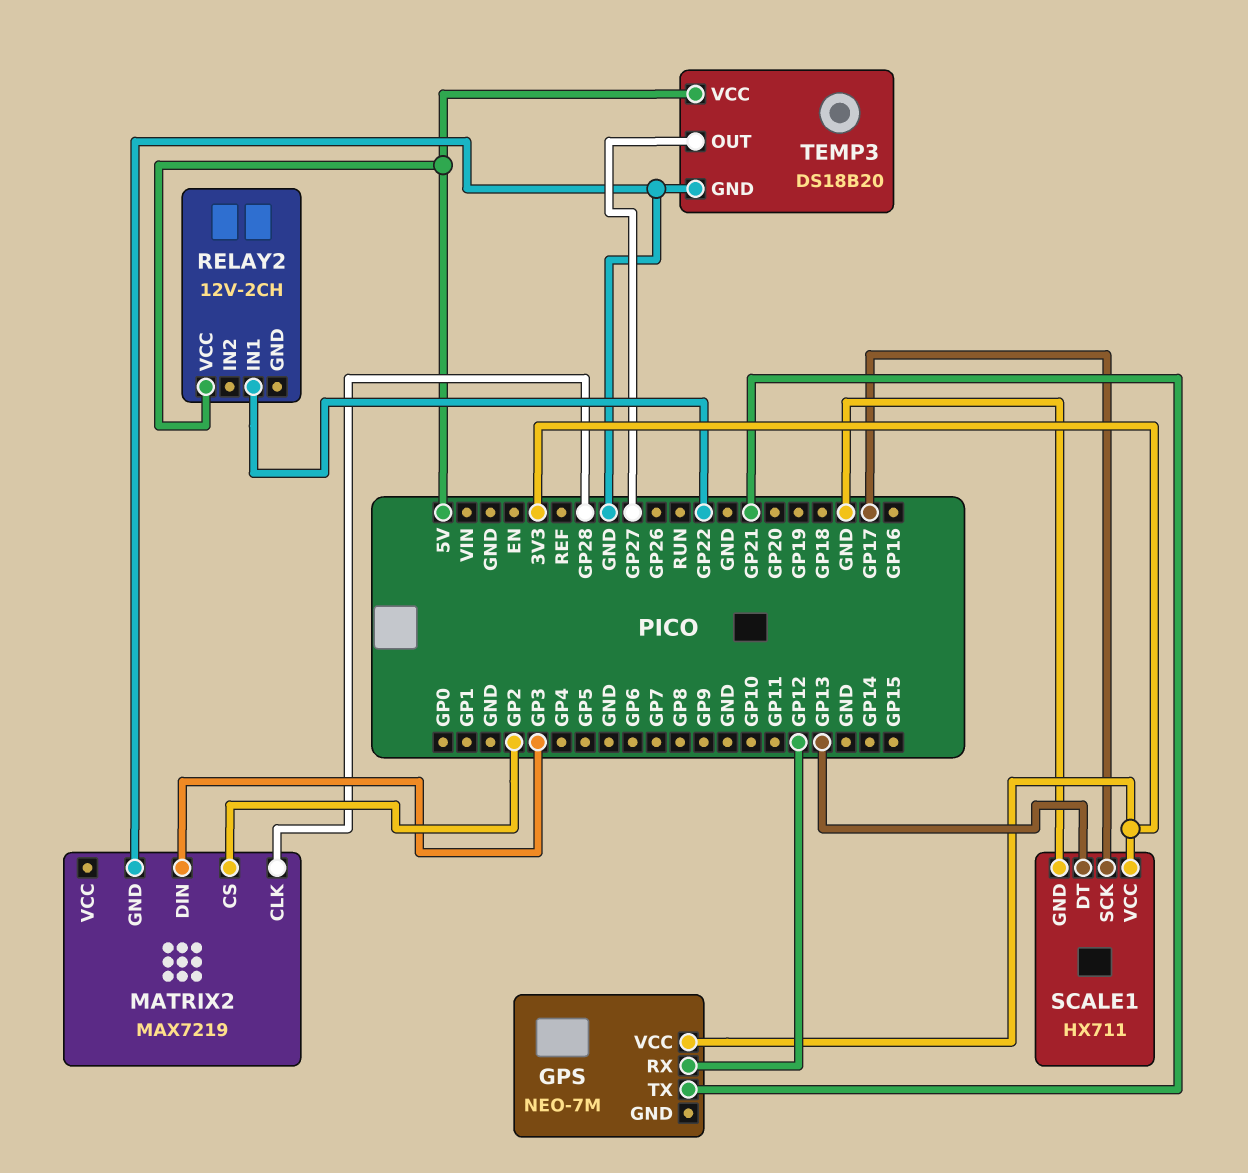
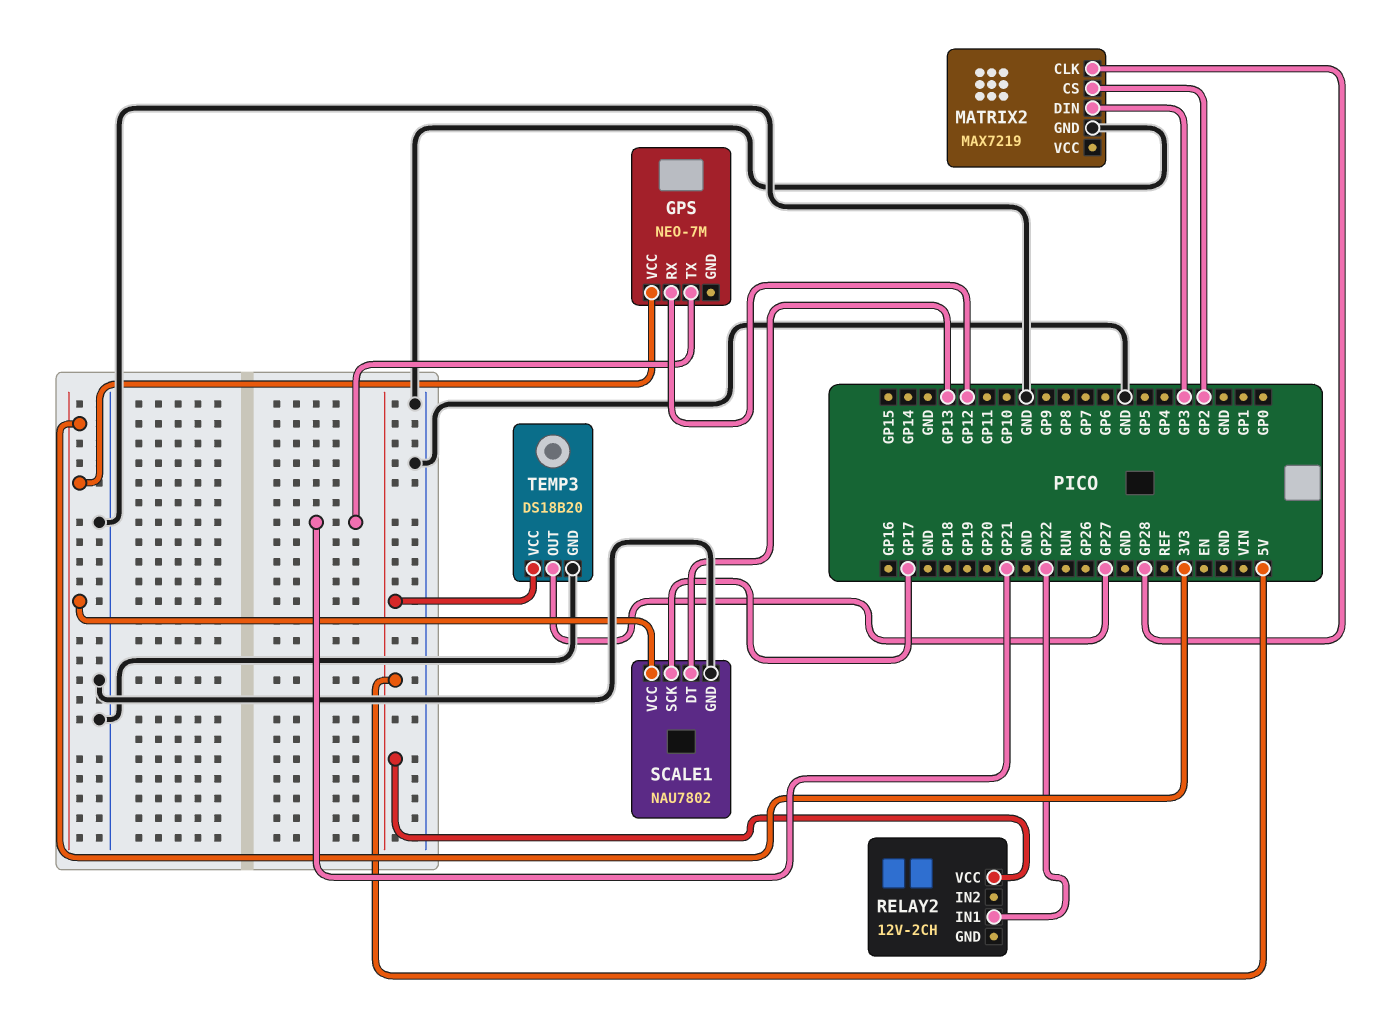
SCALE1: HX711 -> NAU7802

